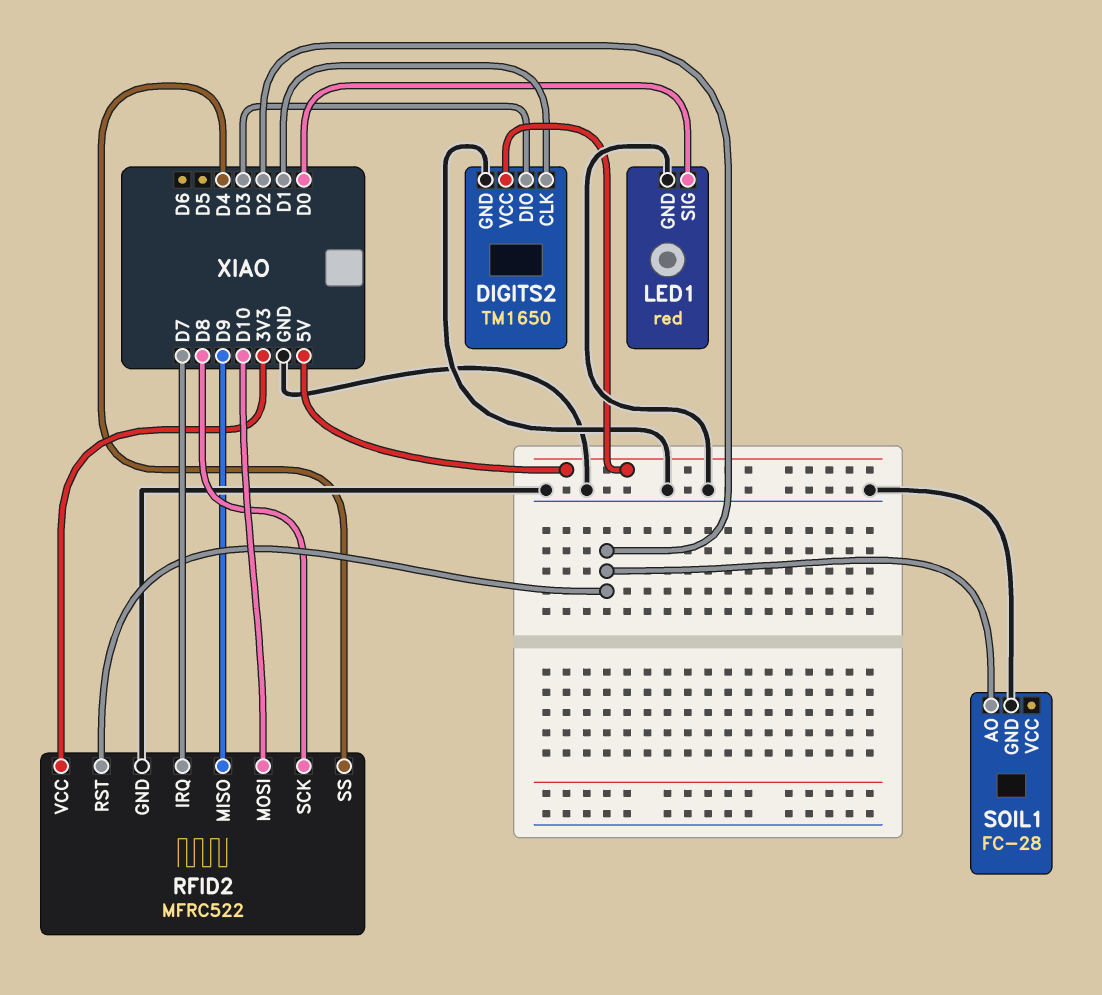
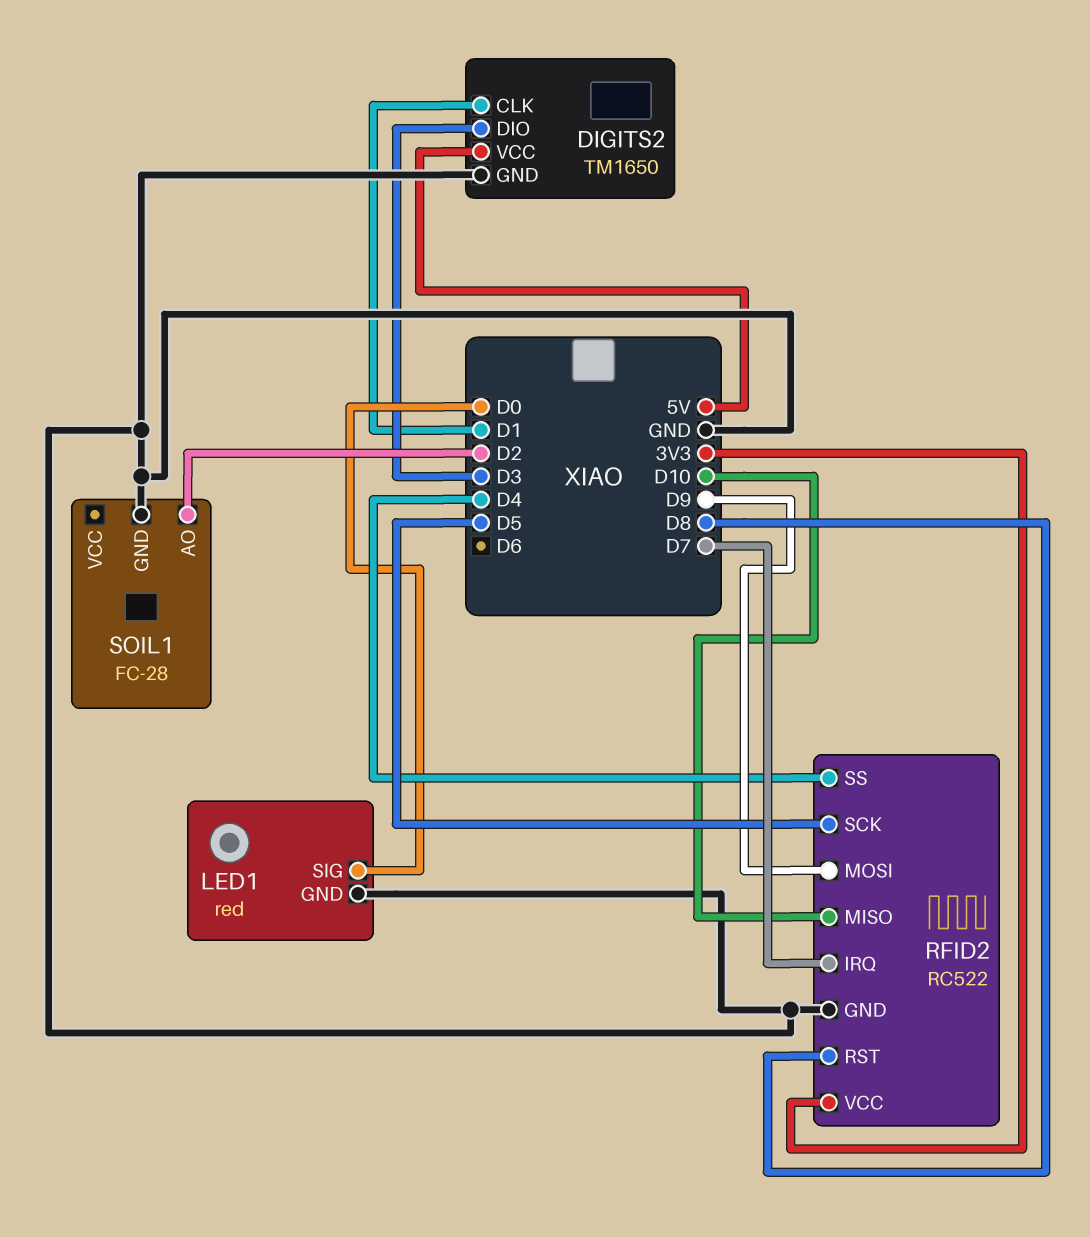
RFID2: MFRC522 -> RC522
RFID2 pin MISO: D9 -> D10
RFID2 pin MOSI: D10 -> D9
RFID2 pin RST: D2 -> D8
RFID2 pin SCK: D8 -> D5

